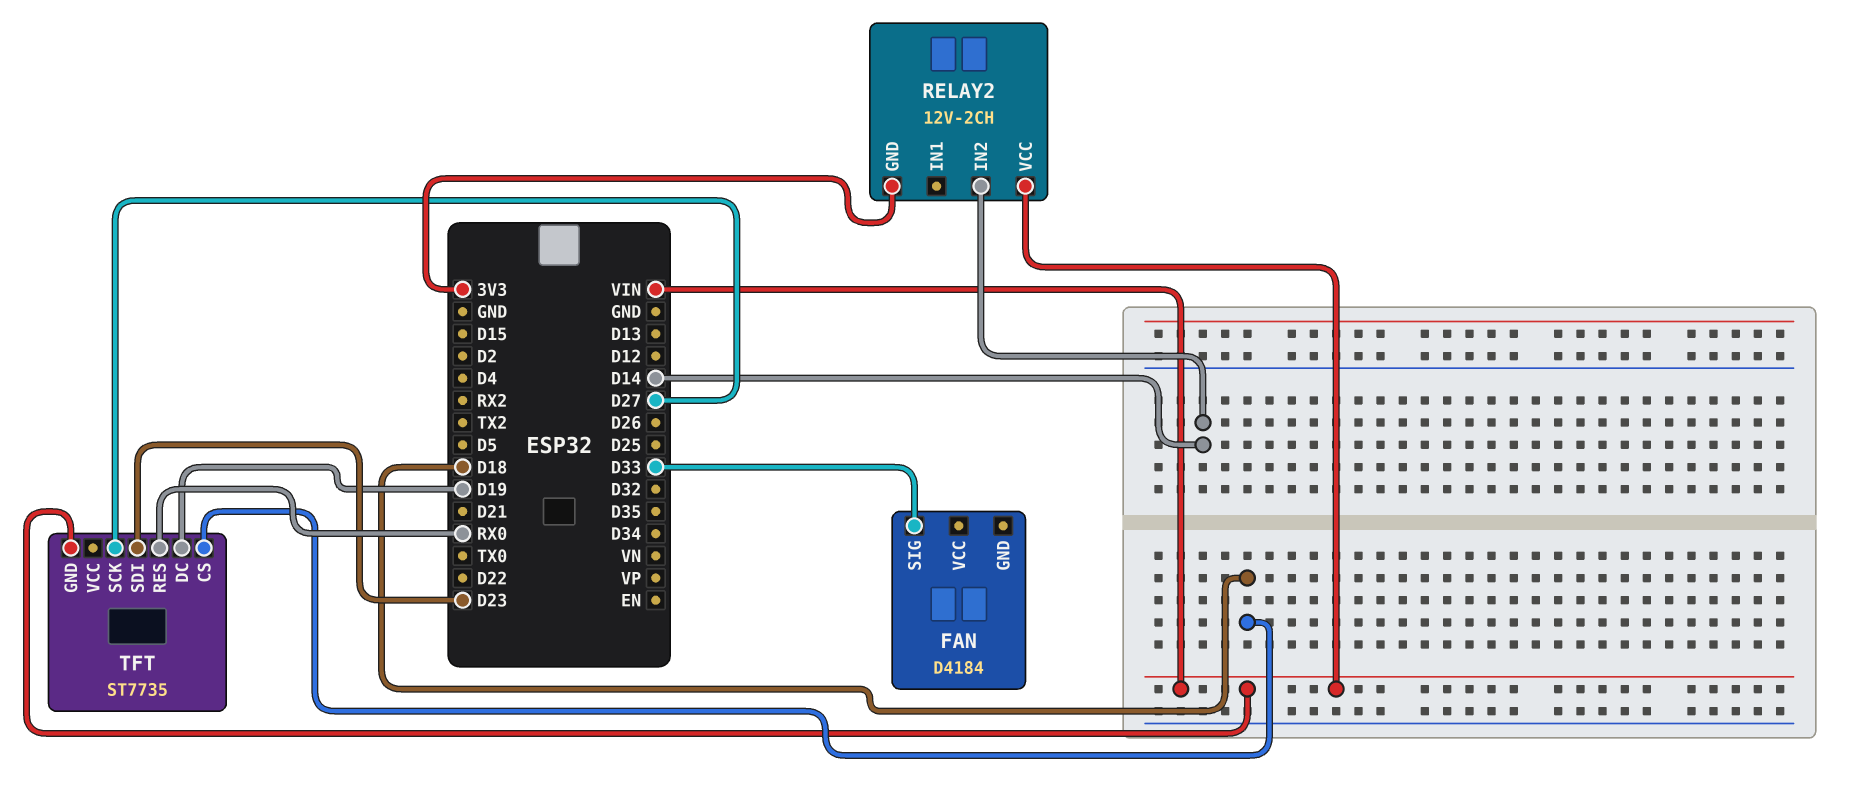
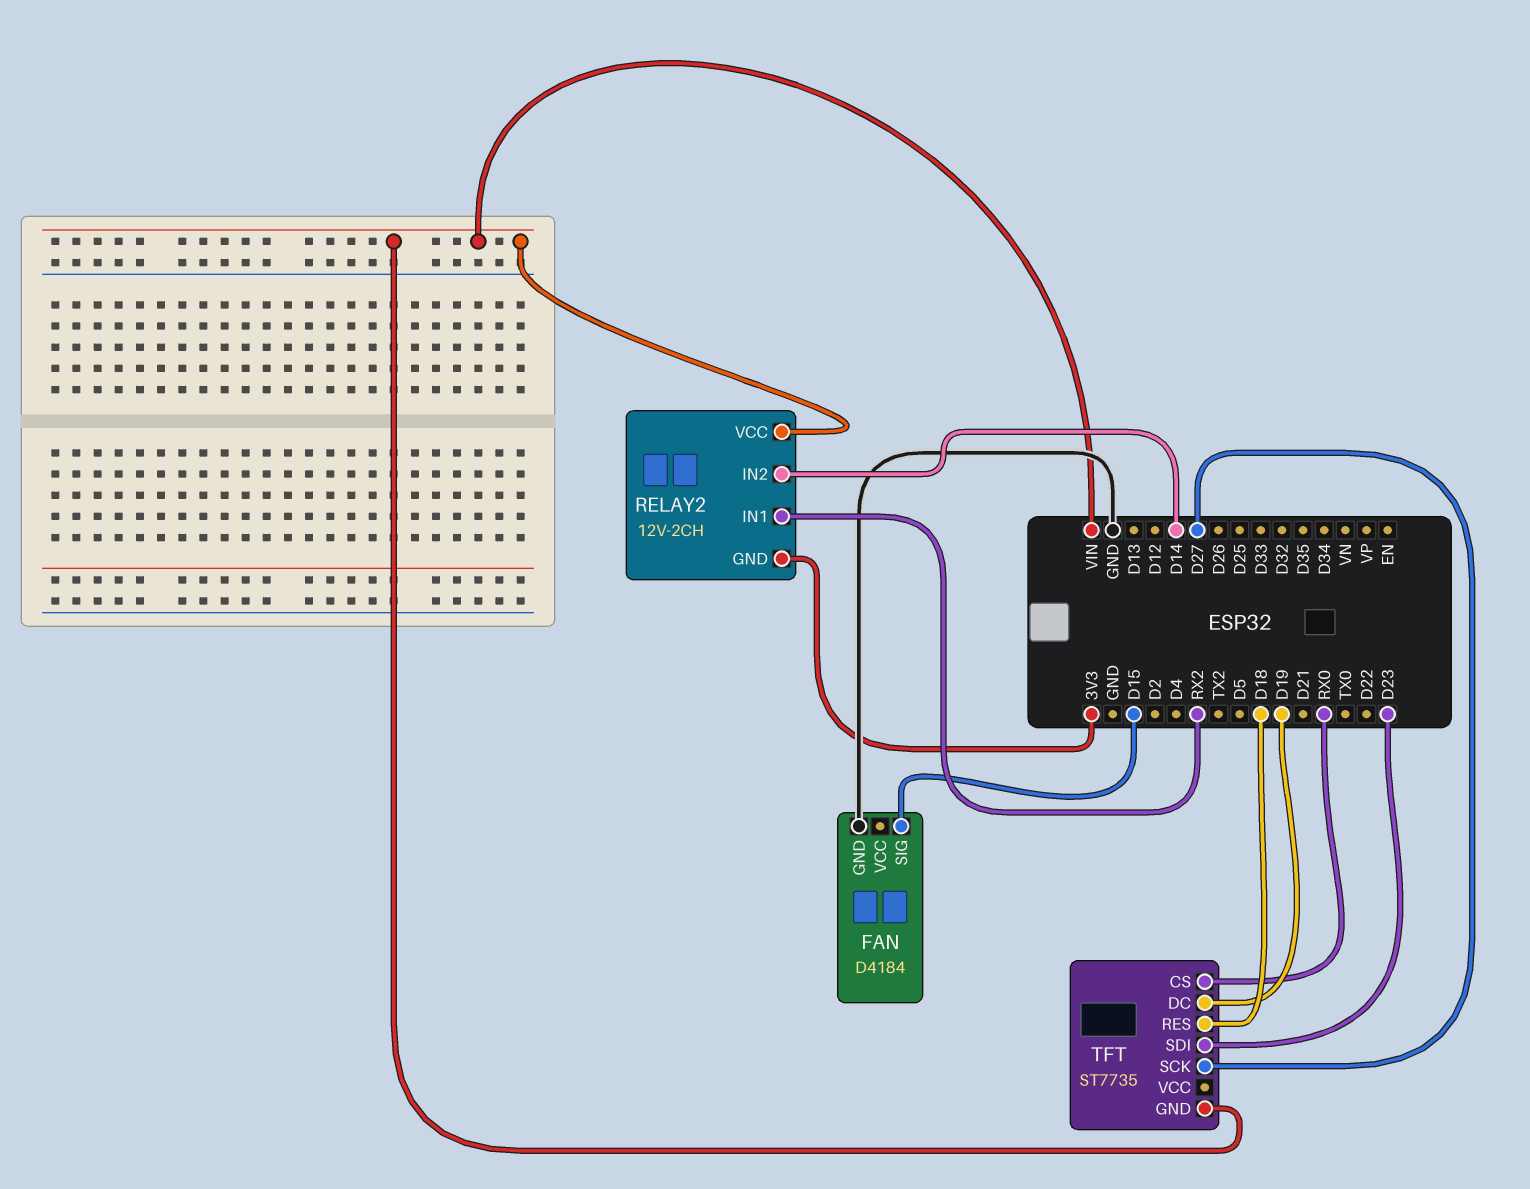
FAN pin GND: none -> GND
FAN pin SIG: D33 -> D15
RELAY2 pin IN1: none -> RX2
TFT pin CS: D18 -> RX0
TFT pin RES: RX0 -> D18

